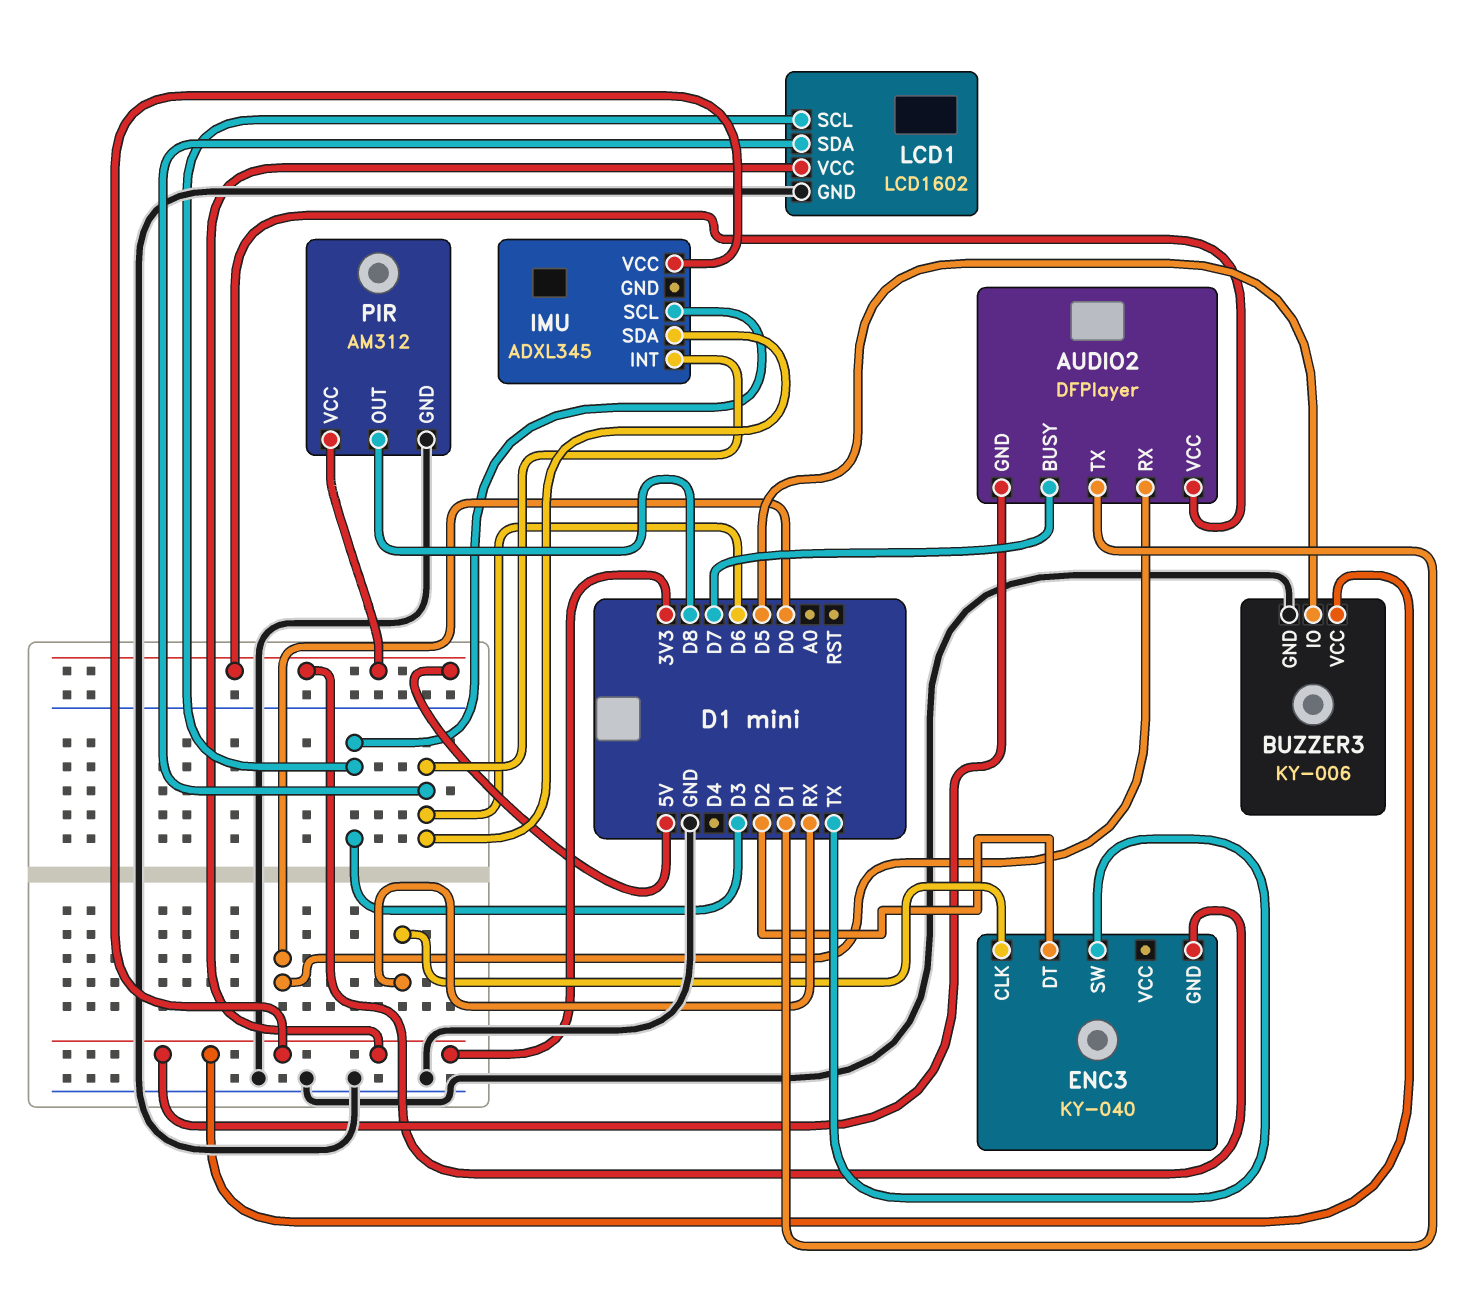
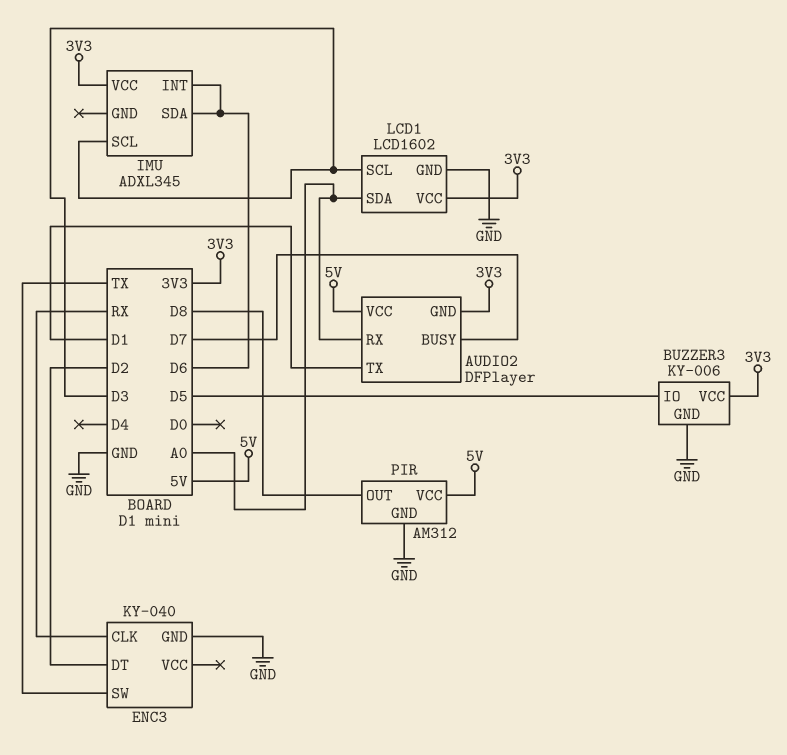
AUDIO2 pin RX: D0 -> A0
ENC3 pin GND: 5V -> GND
LCD1 pin SDA: D6 -> A0

